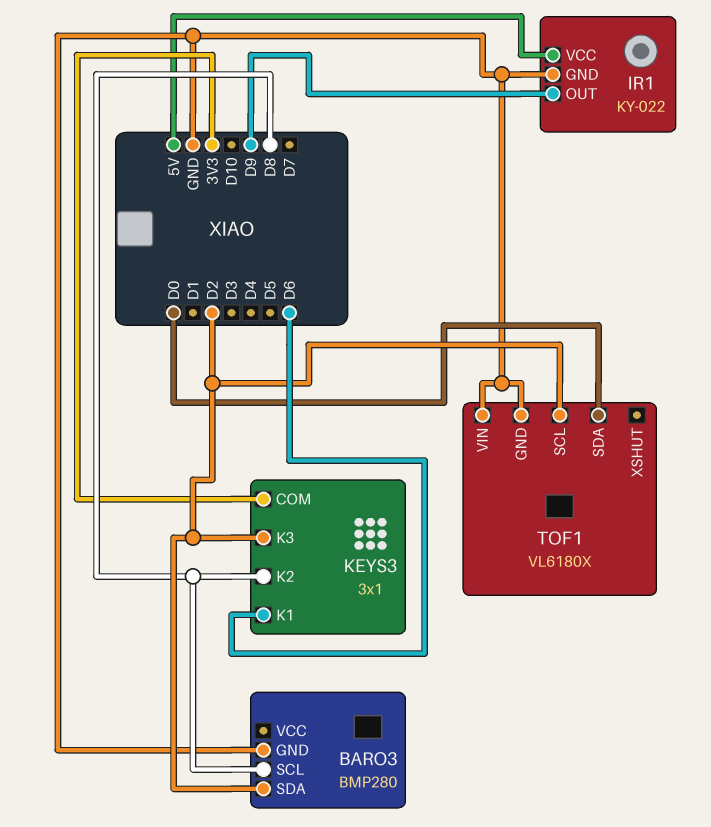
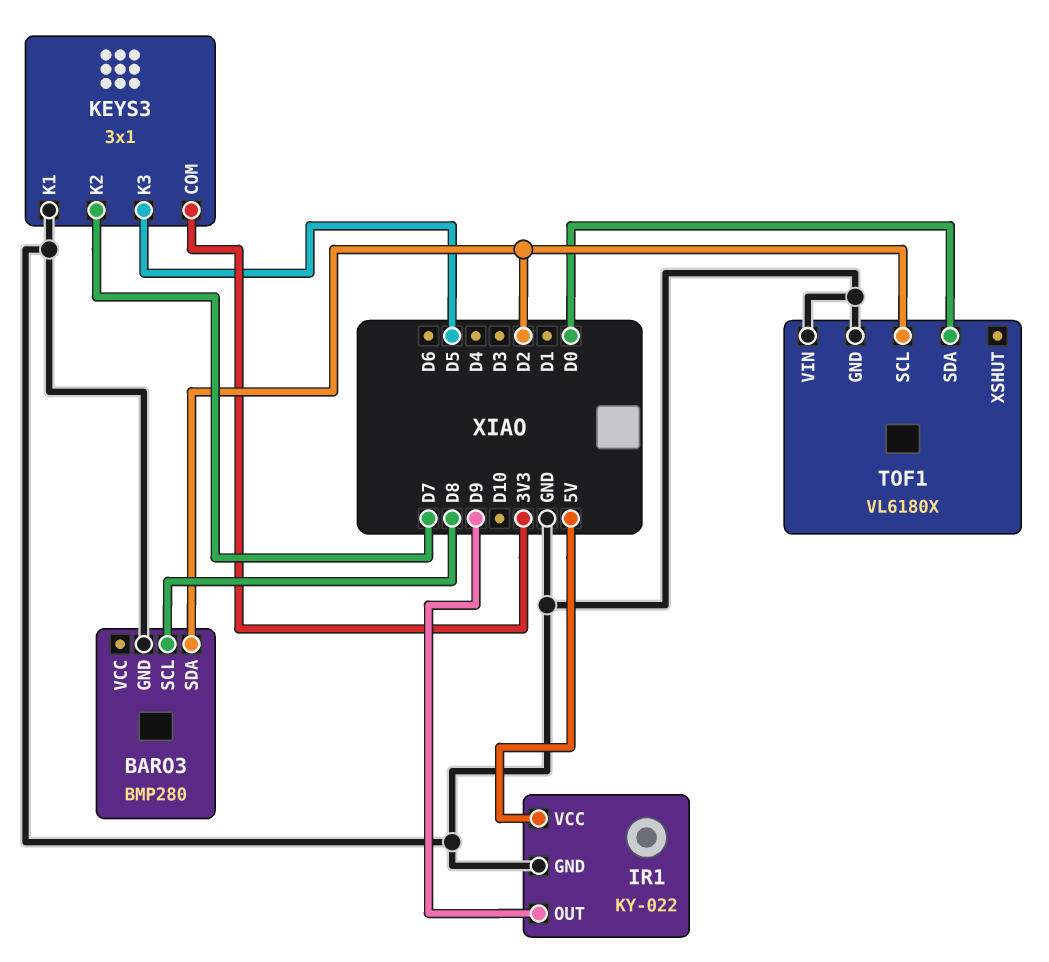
KEYS3 pin K1: D6 -> GND
KEYS3 pin K2: D8 -> D7
KEYS3 pin K3: D2 -> D5

